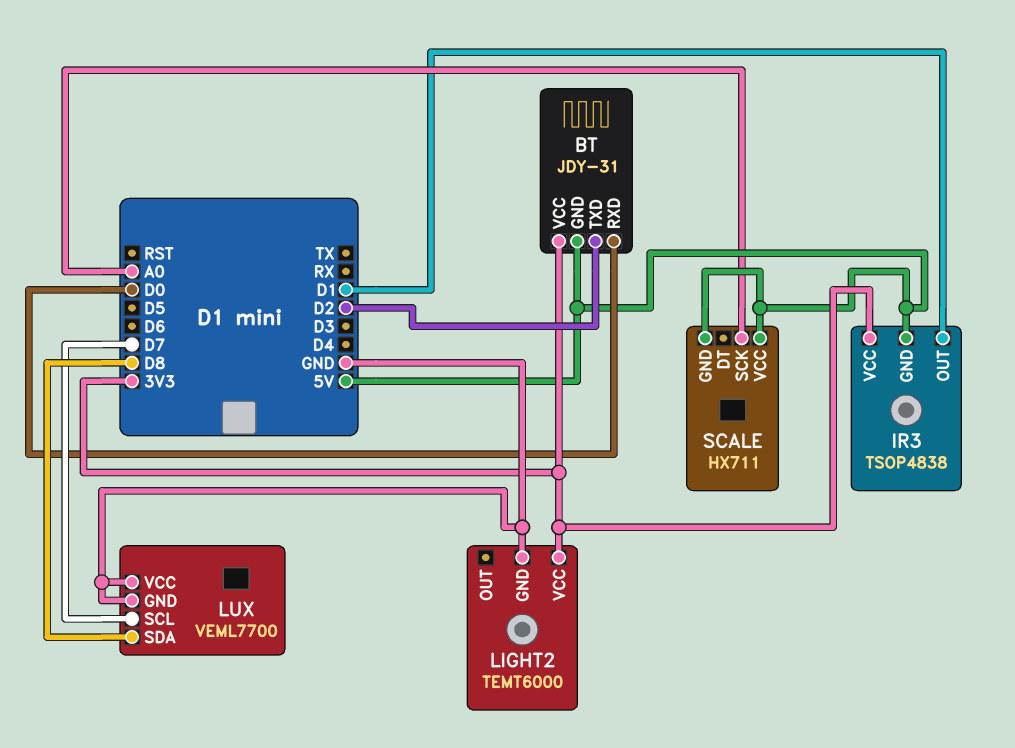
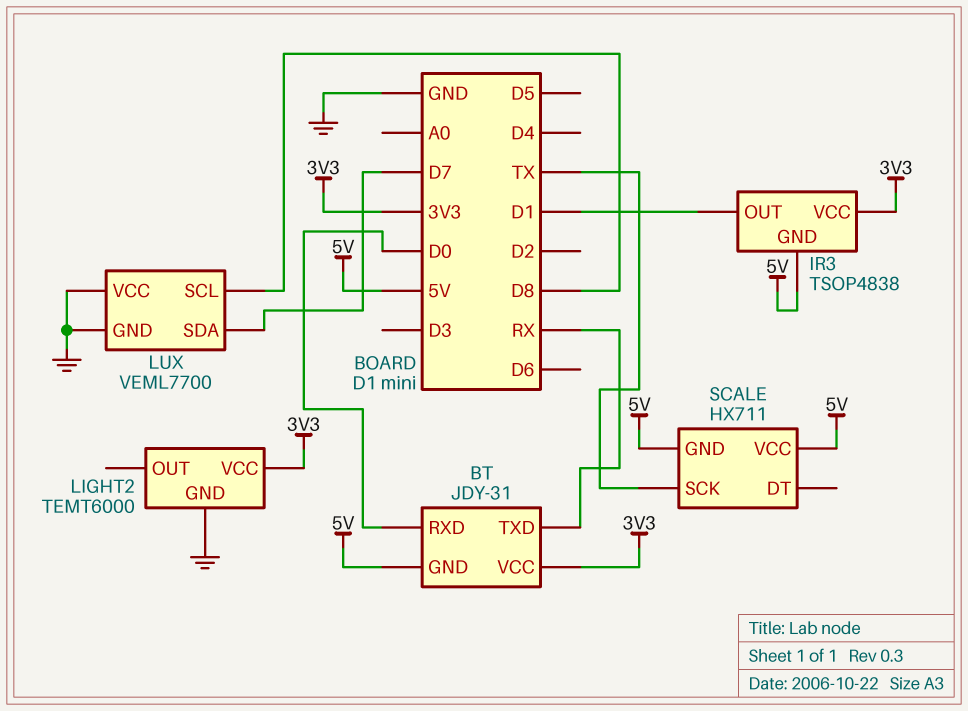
BT pin TXD: D2 -> RX
LUX pin SCL: D7 -> D8
LUX pin SDA: D8 -> D7
SCALE pin SCK: A0 -> TX

